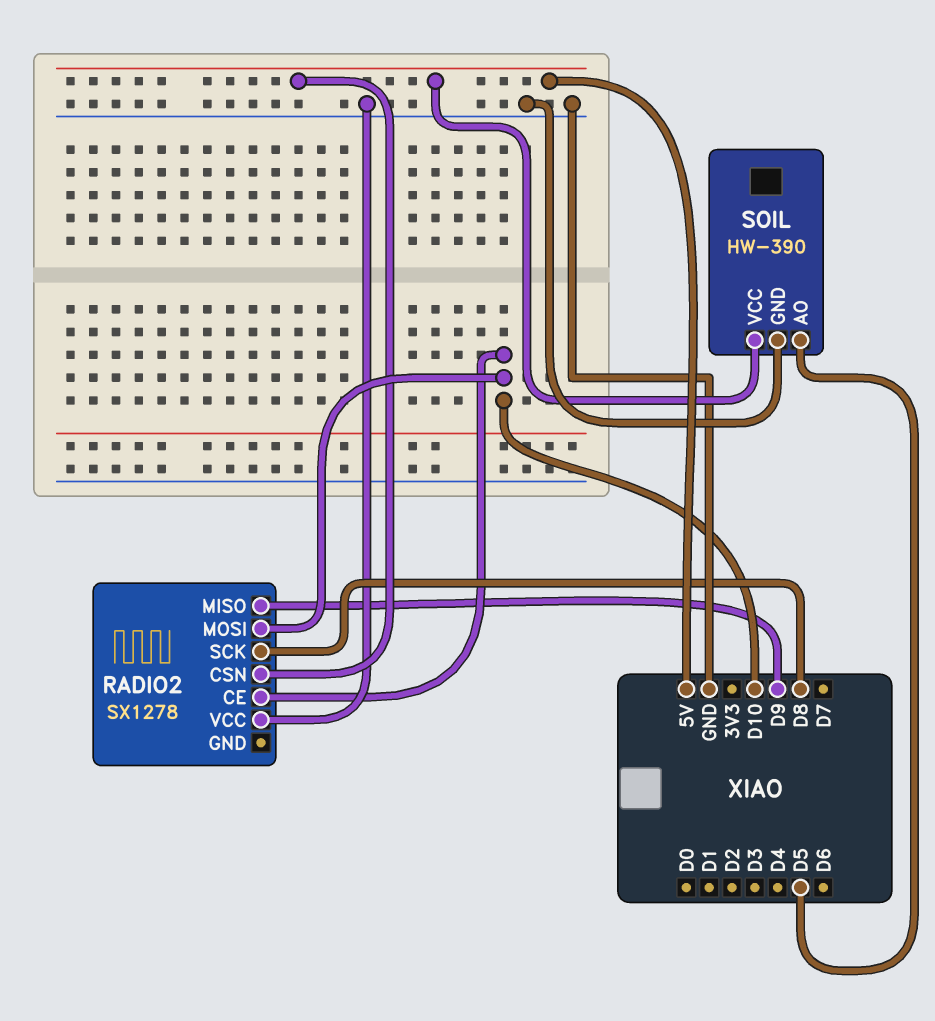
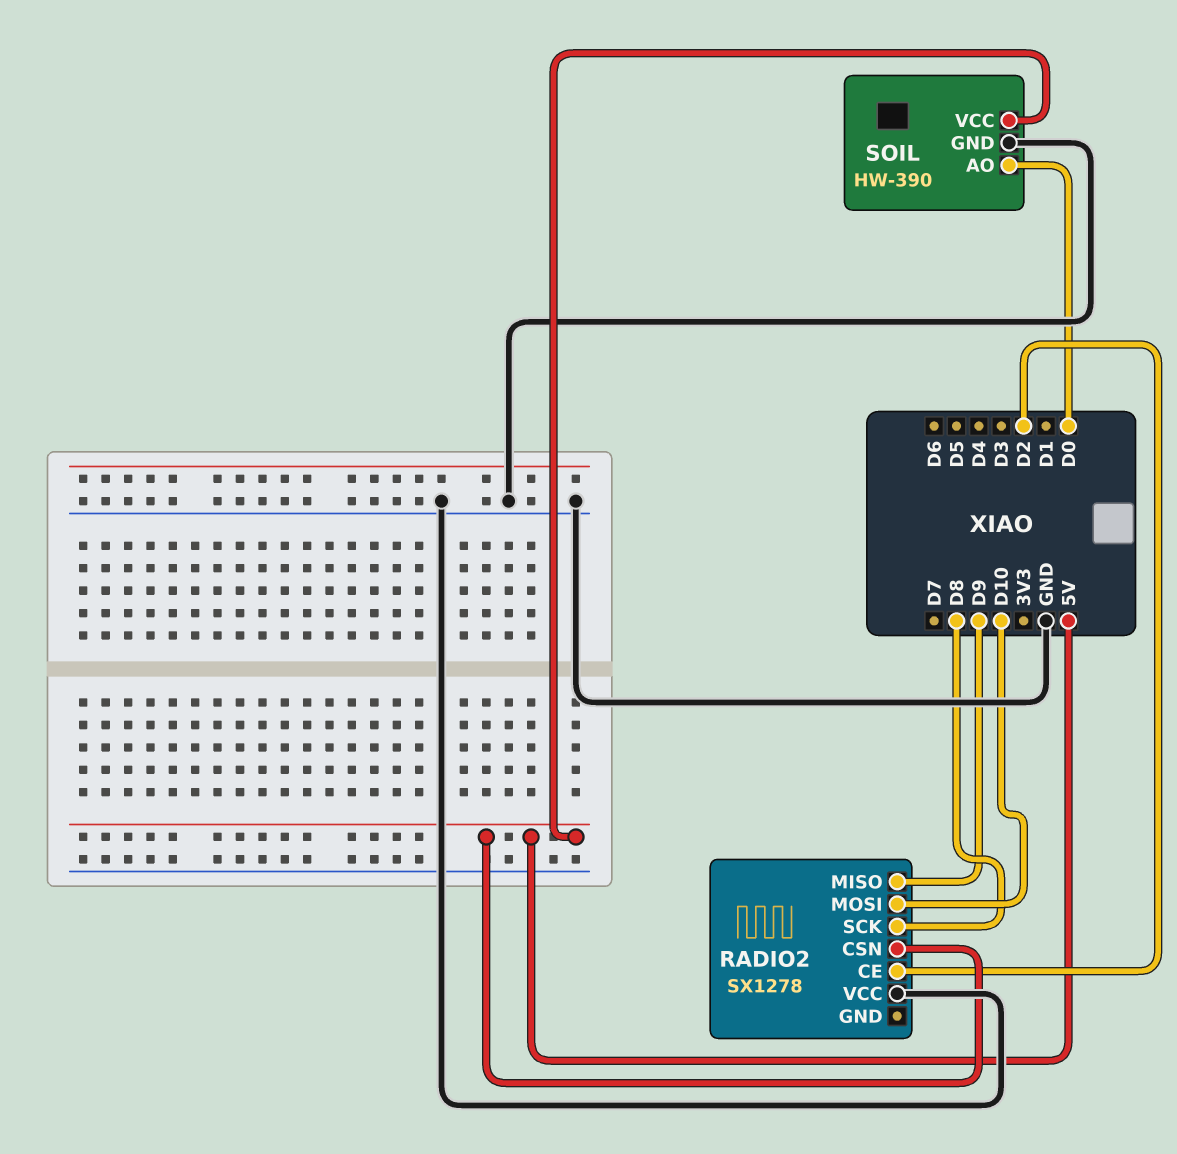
RADIO2 pin CE: D10 -> D2
SOIL pin AO: D5 -> D0

